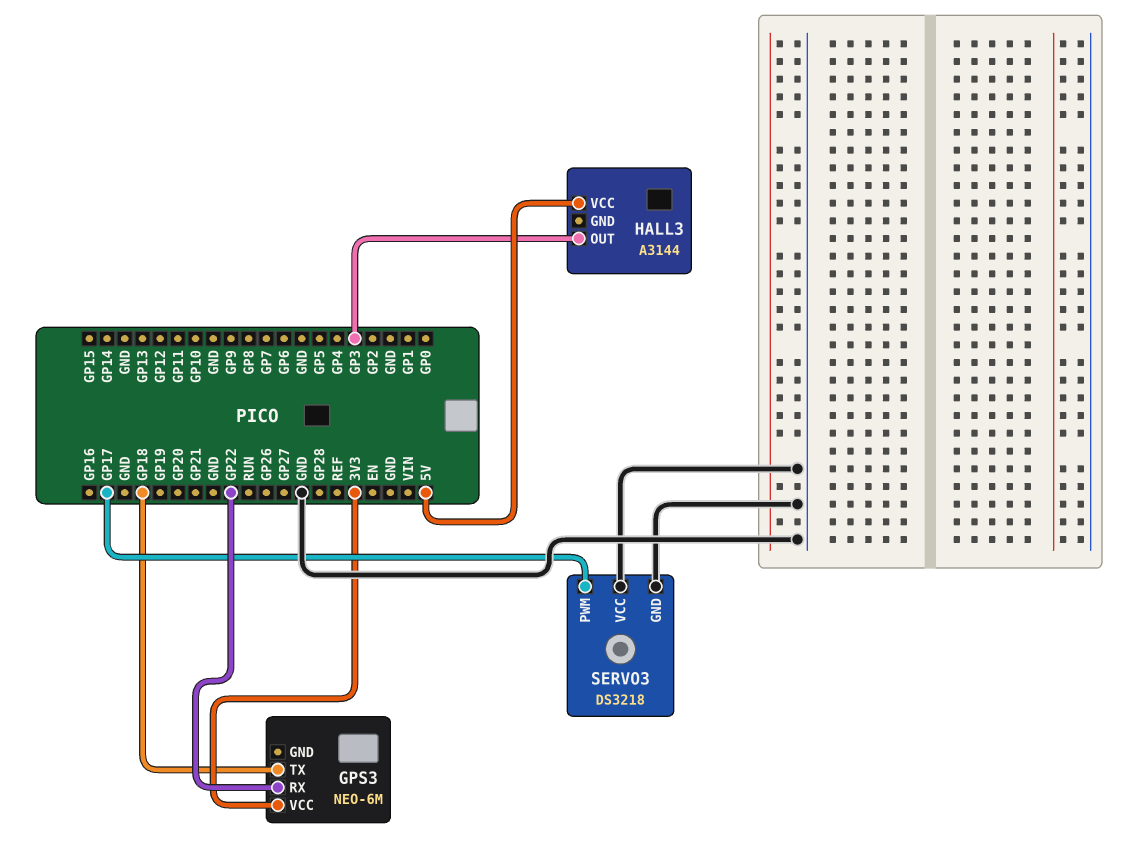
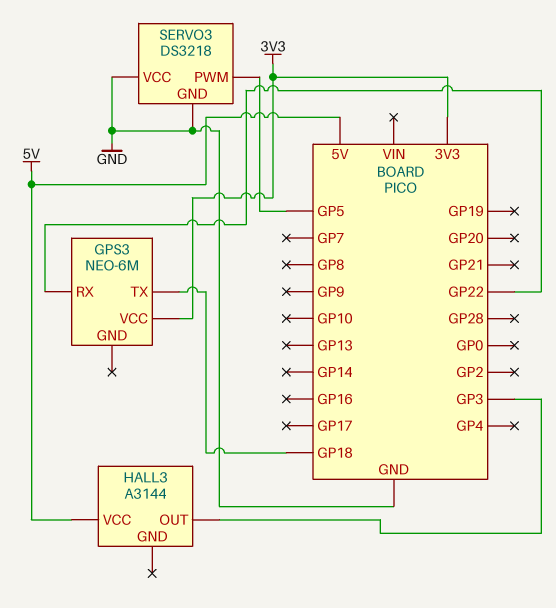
SERVO3 pin PWM: GP17 -> GP5

